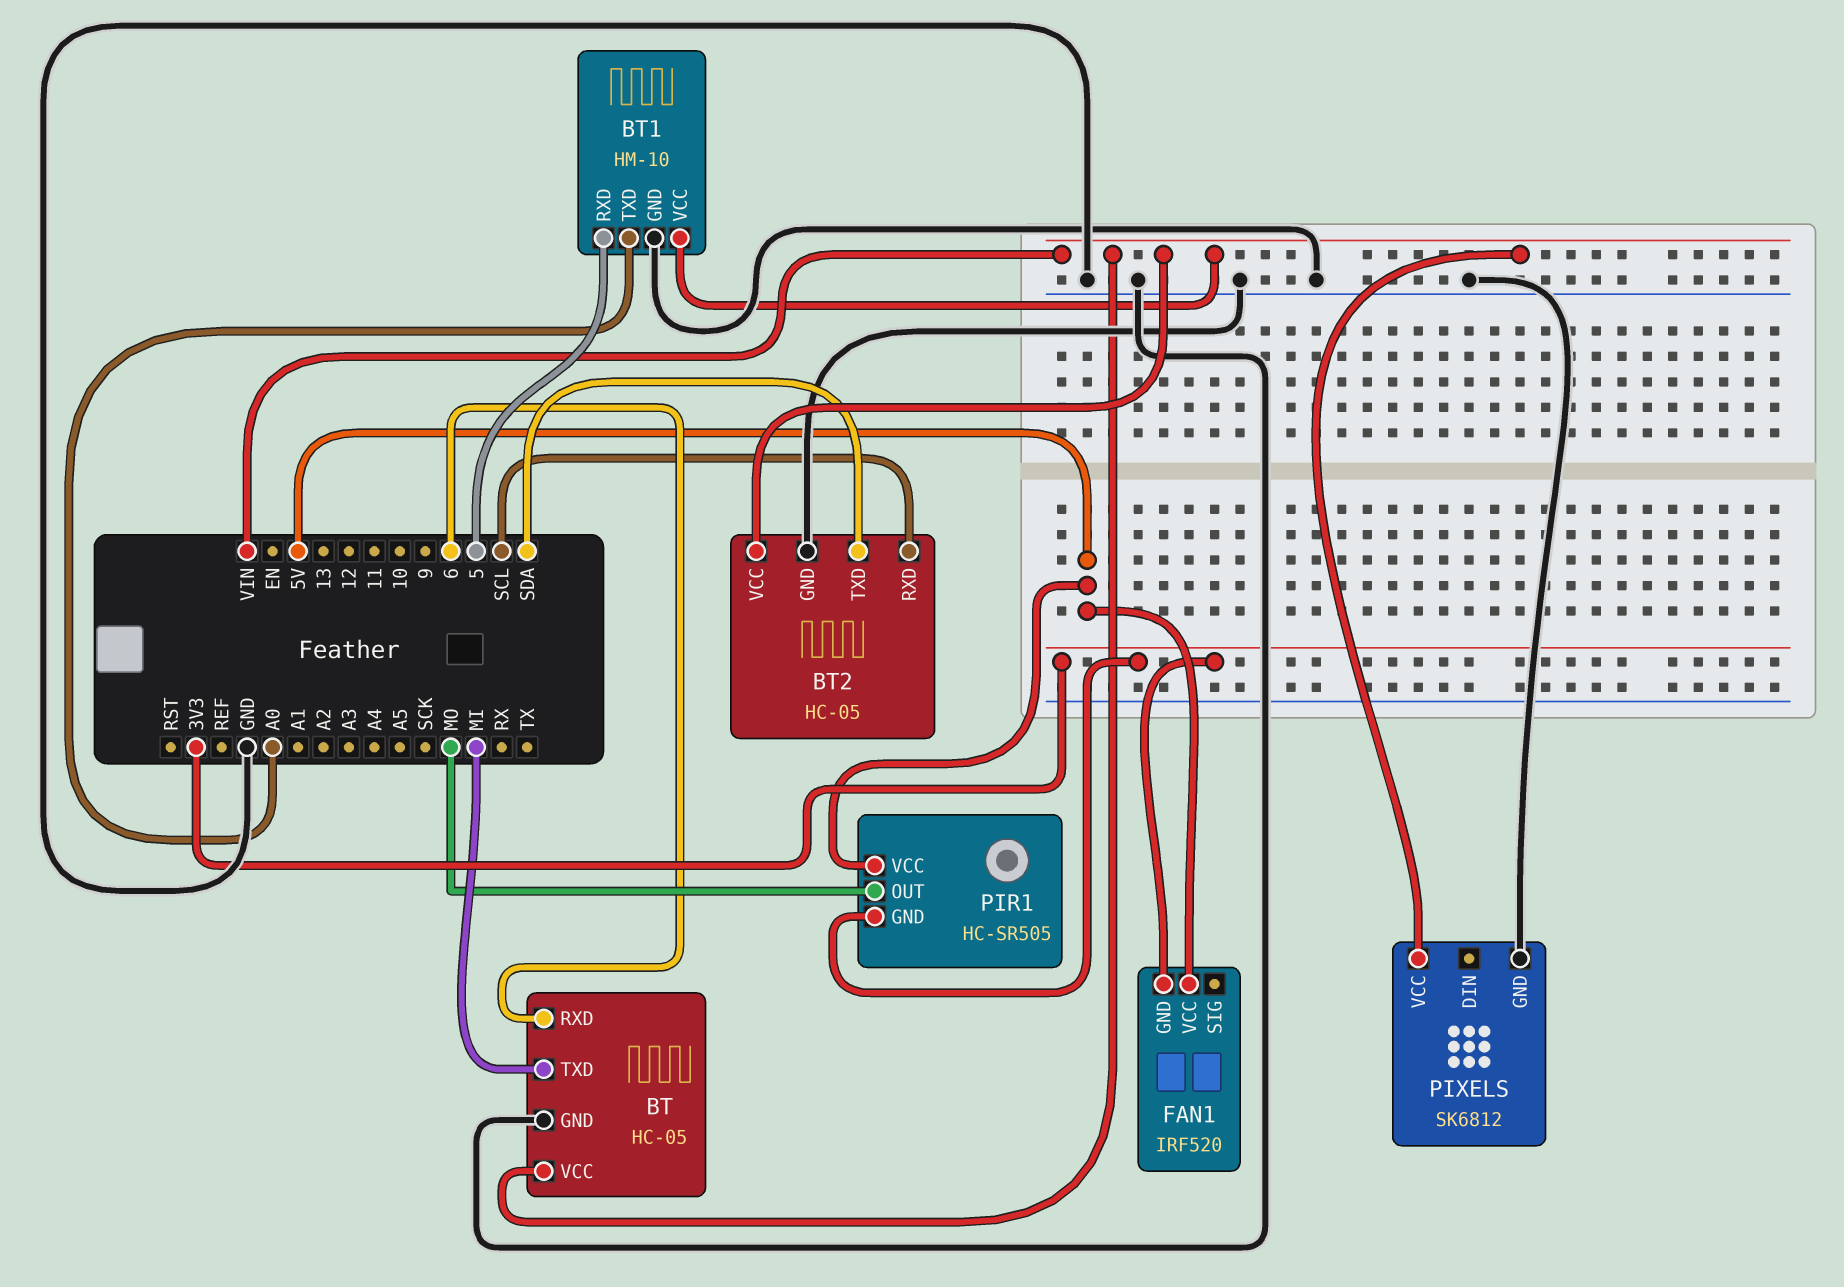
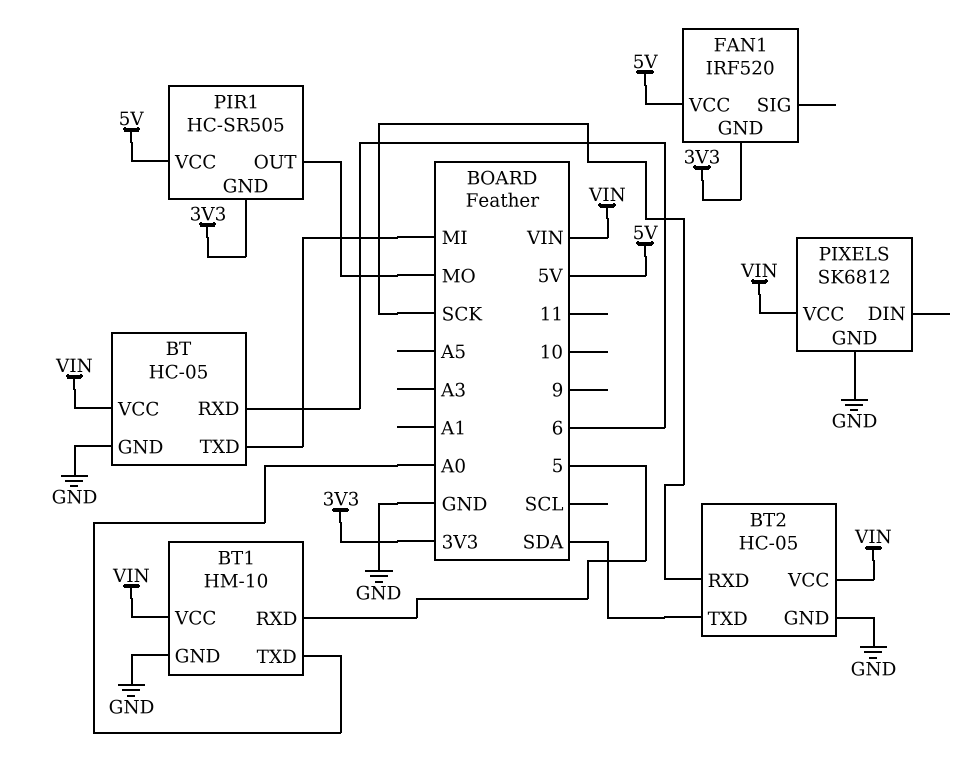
BT2 pin RXD: SCL -> SCK

